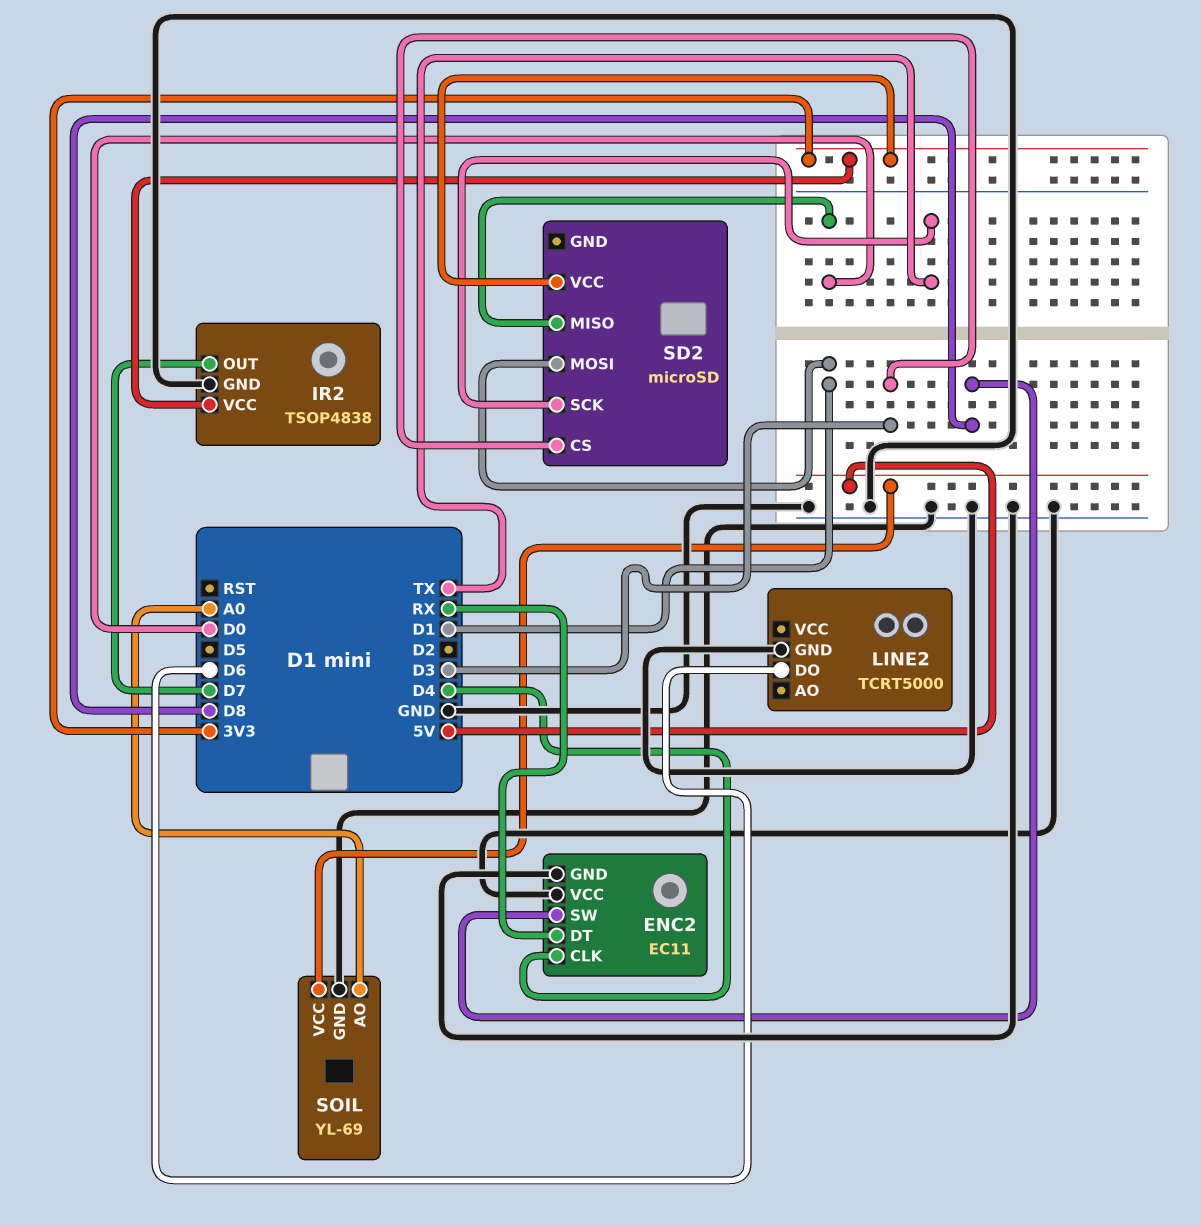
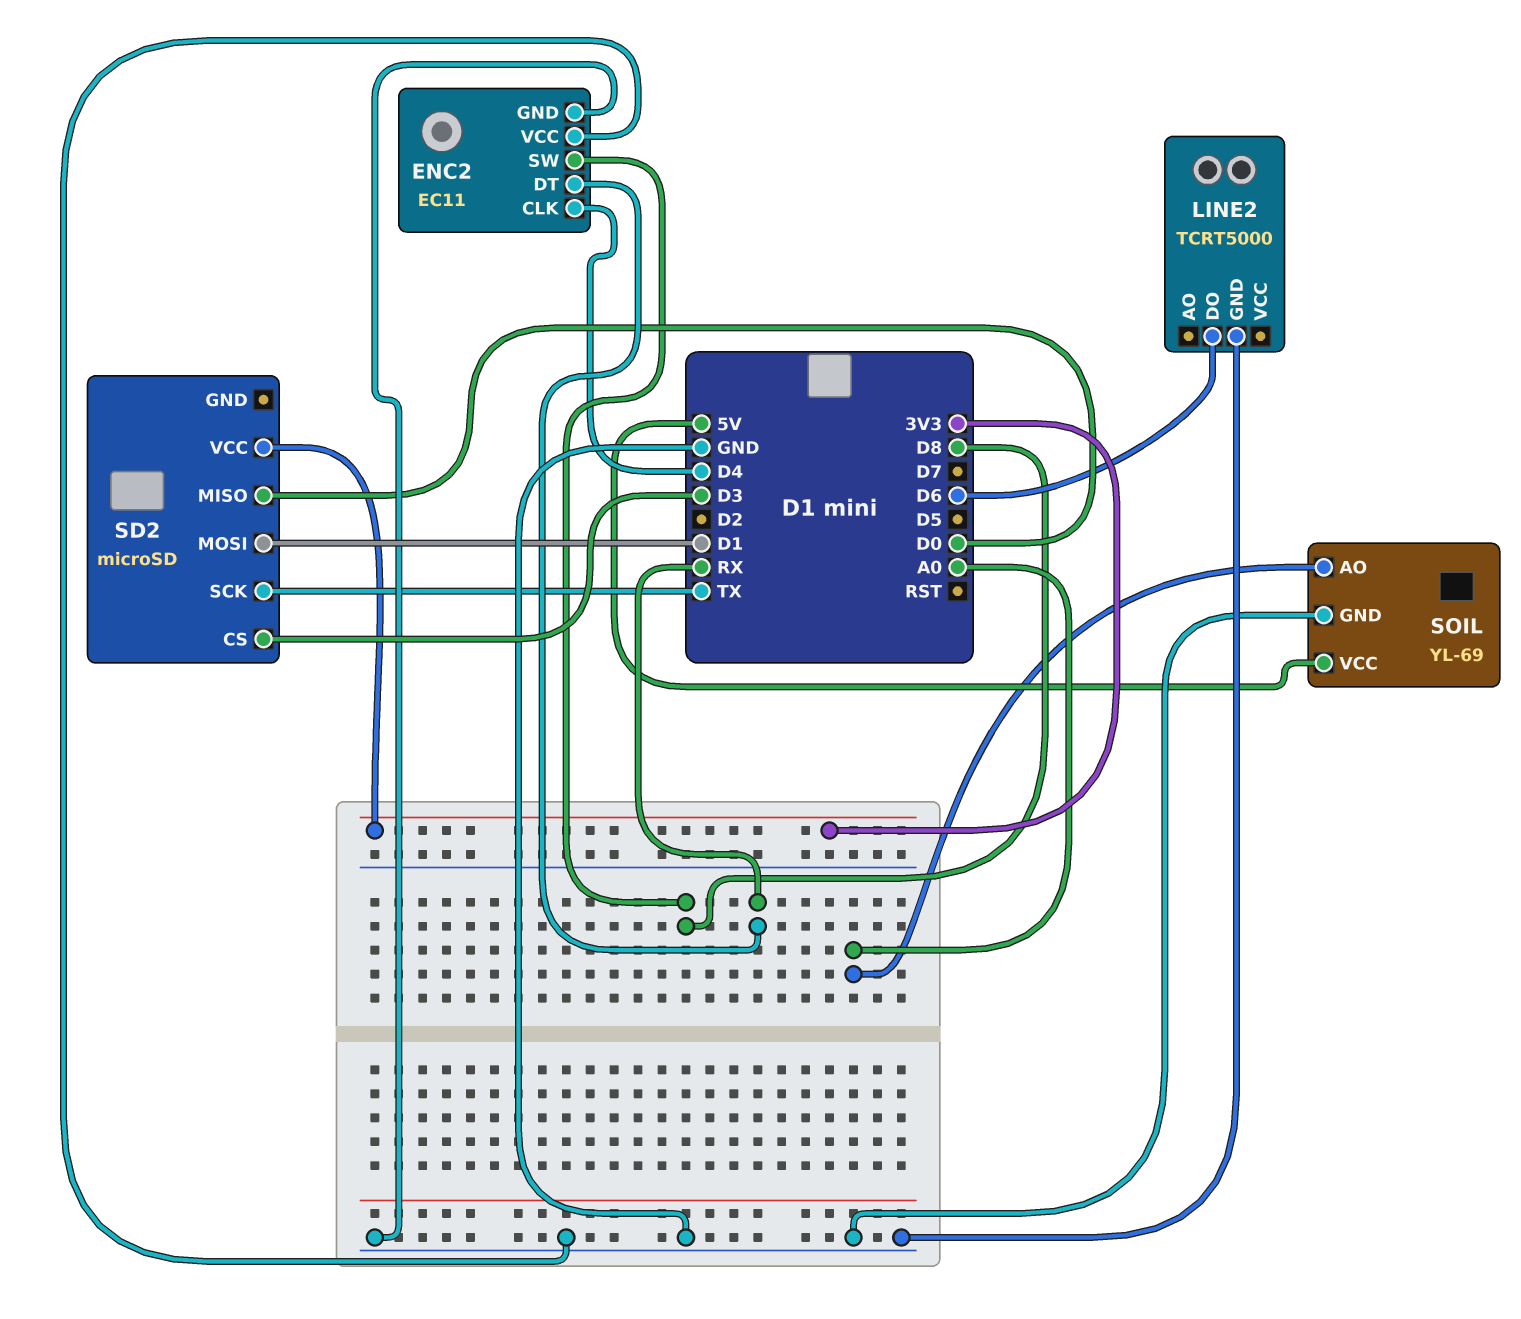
IR2: TSOP4838 -> none
IR2 pin GND: GND -> none
IR2 pin OUT: D7 -> none
IR2 pin VCC: 3V3 -> none

